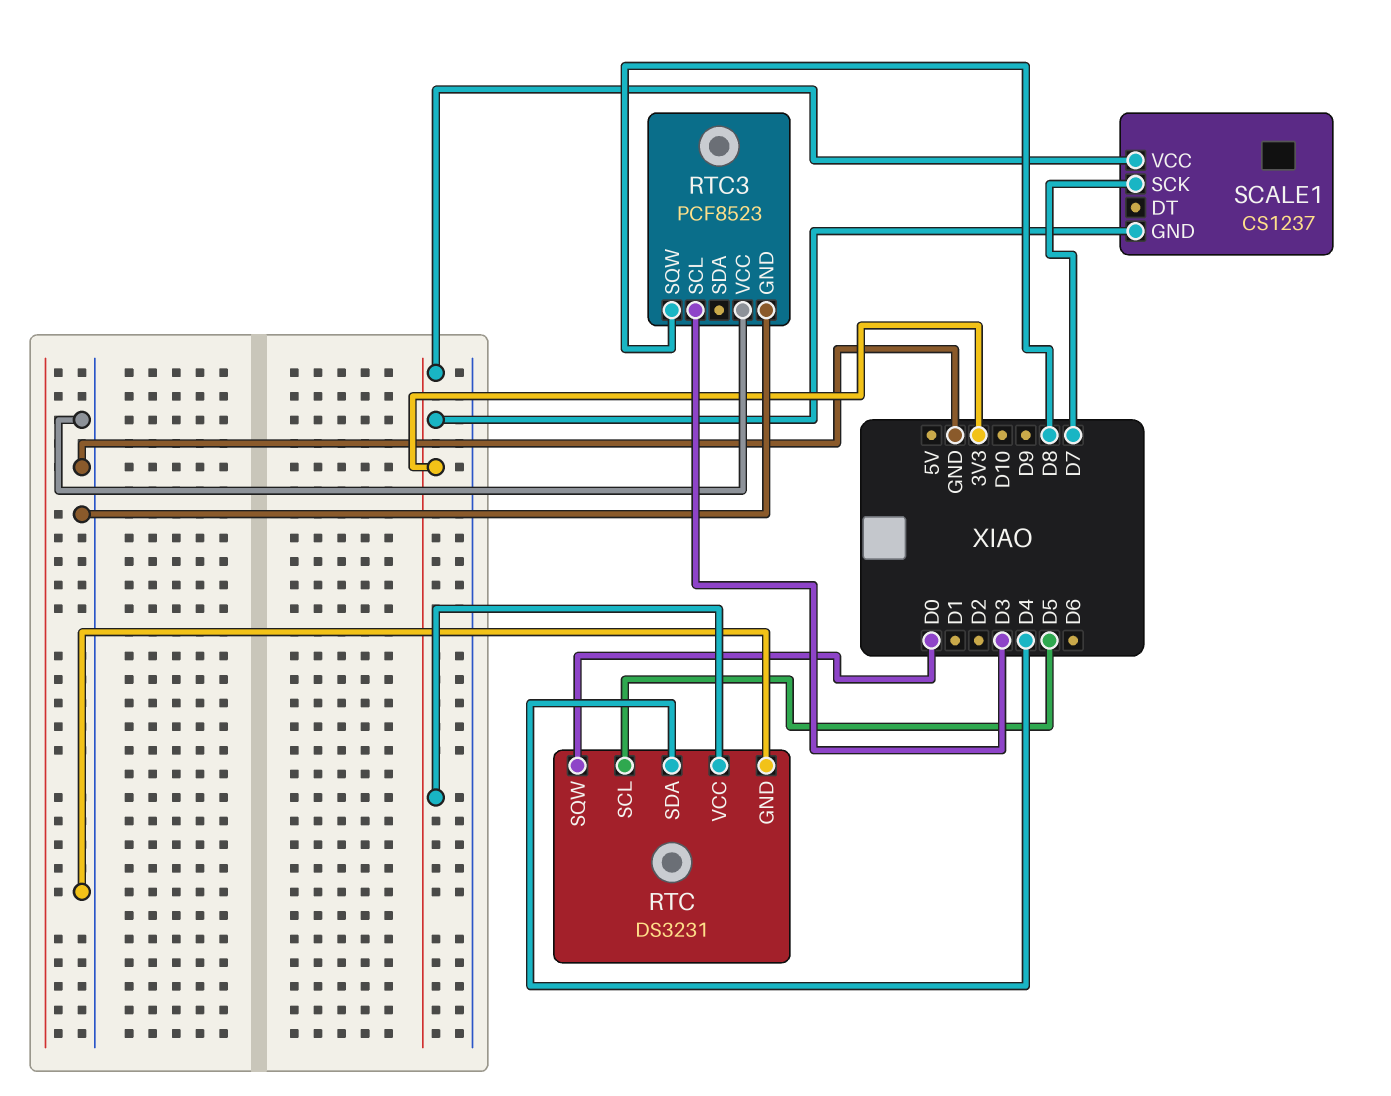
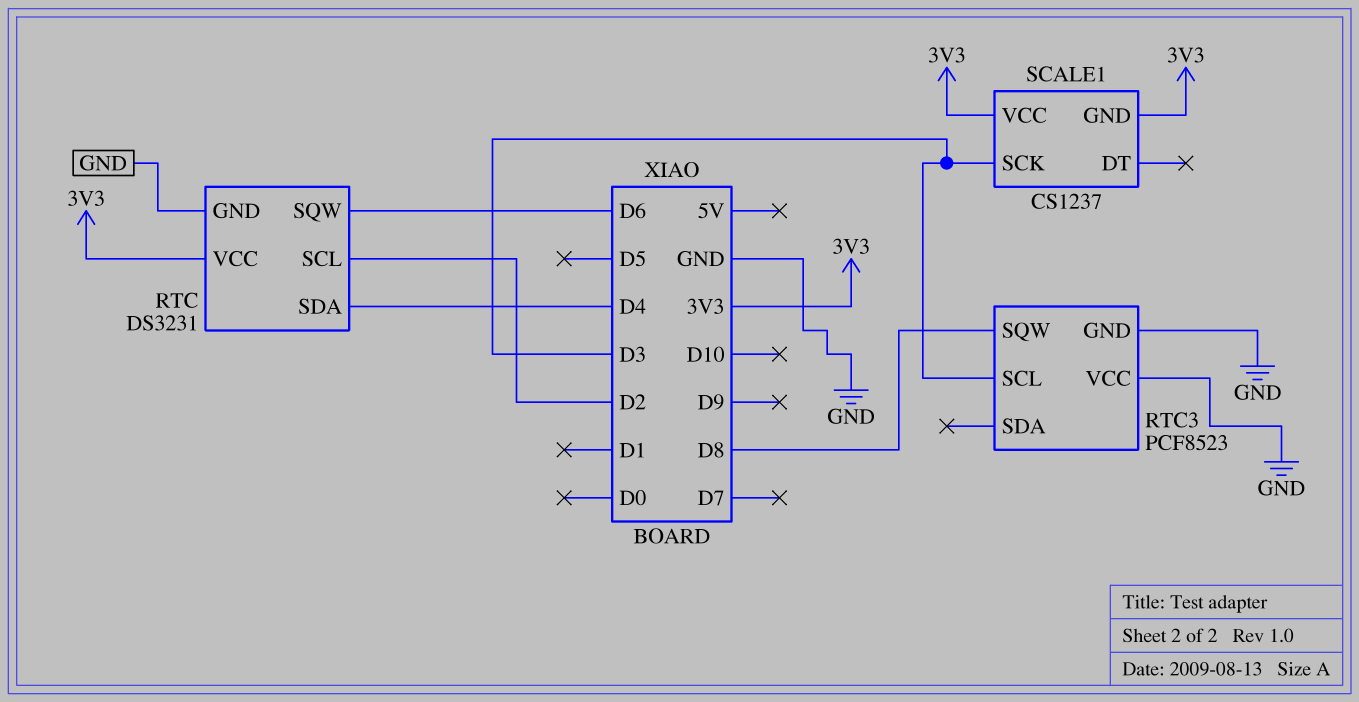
RTC pin SCL: D5 -> D2
RTC pin SQW: D0 -> D6
SCALE1 pin SCK: D7 -> D3

